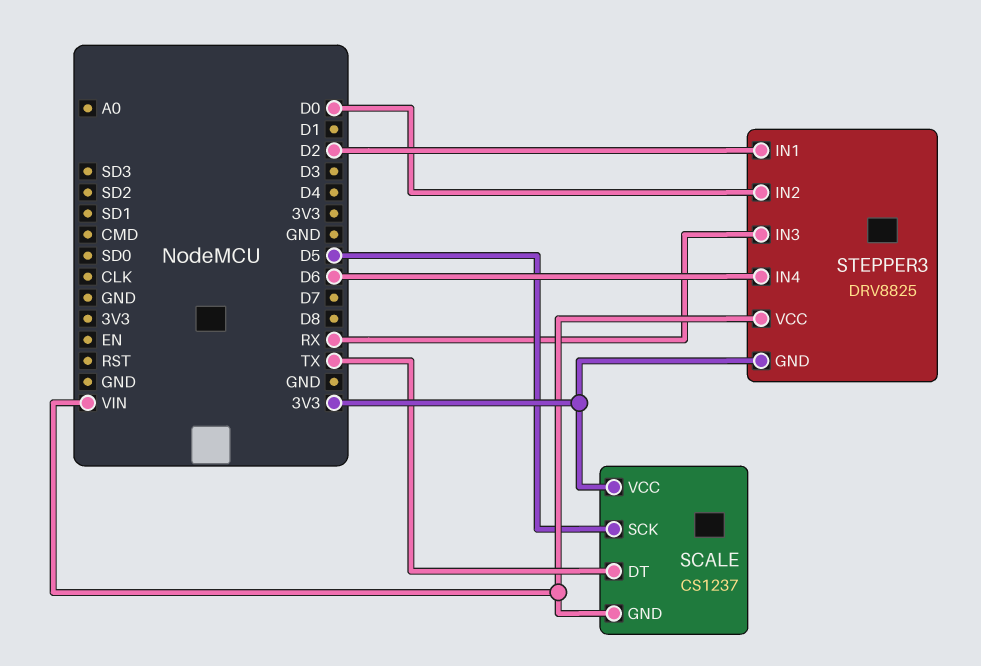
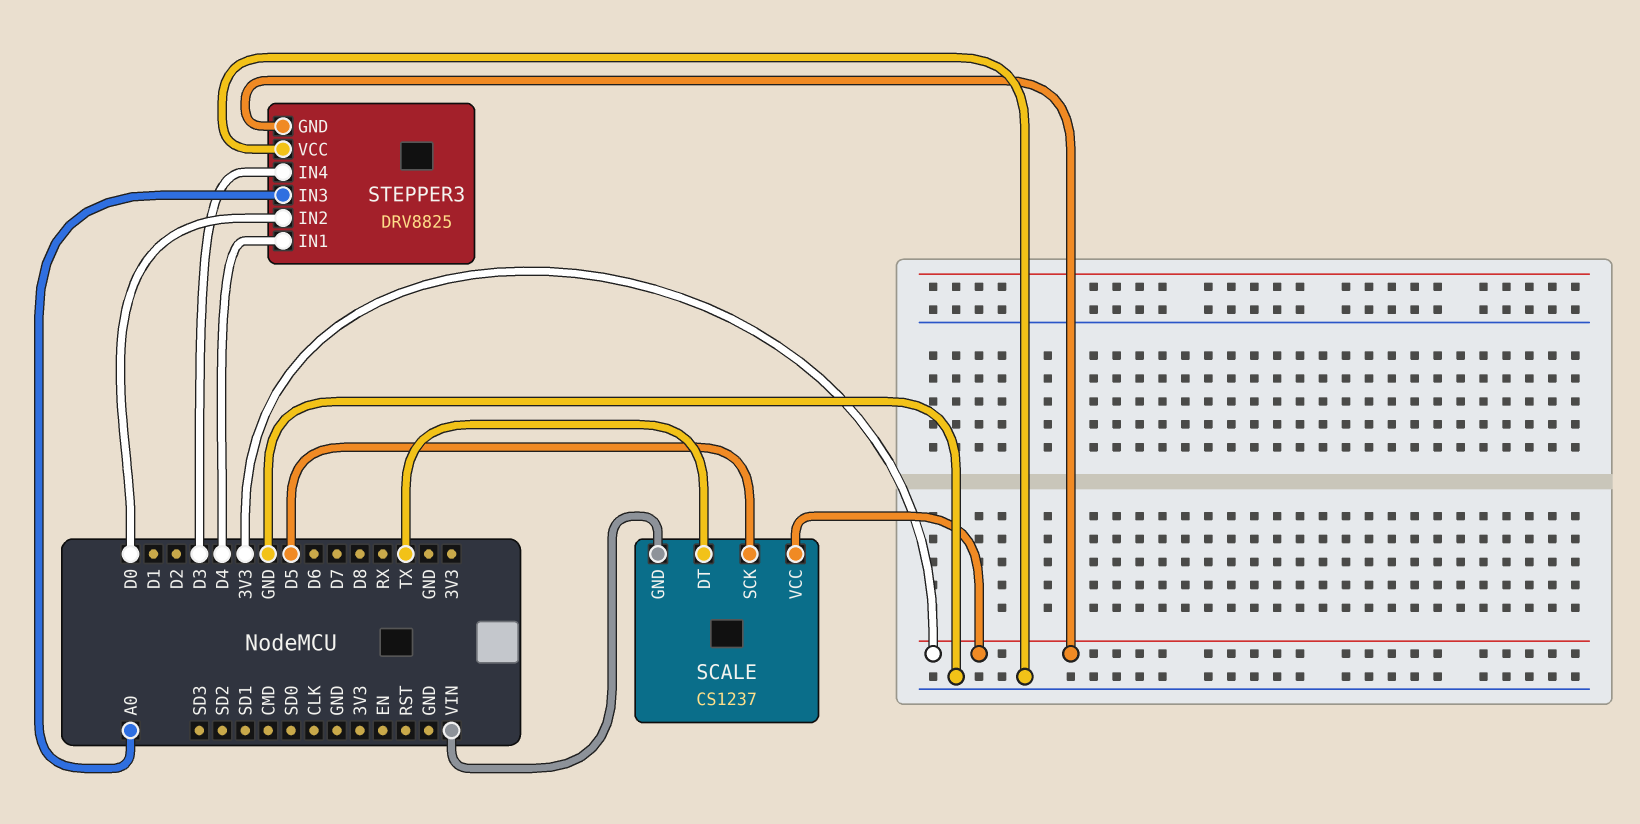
STEPPER3 pin IN1: D2 -> D4
STEPPER3 pin IN3: RX -> A0
STEPPER3 pin IN4: D6 -> D3
STEPPER3 pin VCC: VIN -> GND

